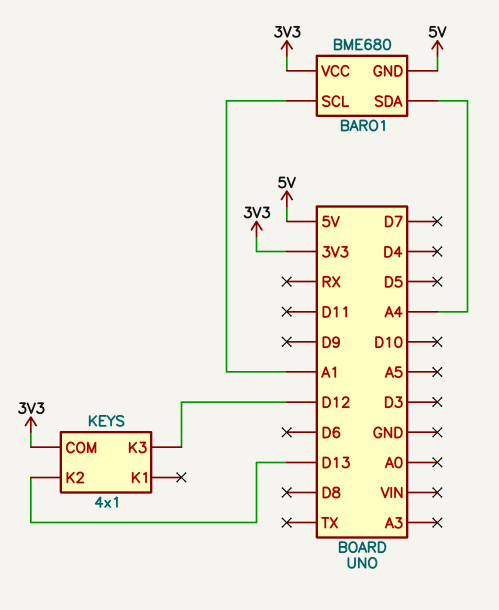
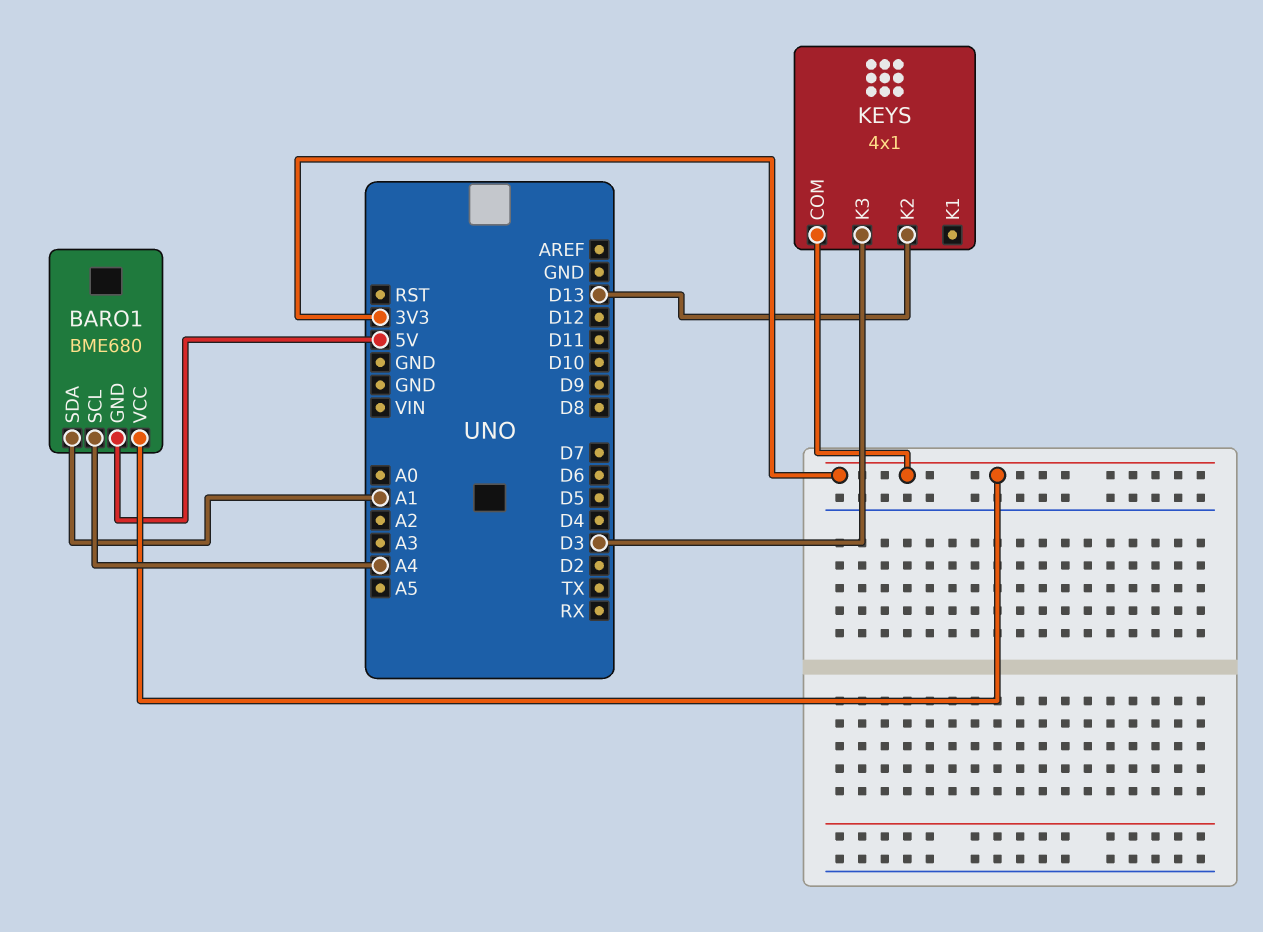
BARO1 pin SCL: A1 -> A4
BARO1 pin SDA: A4 -> A1
KEYS pin K3: D12 -> D3

